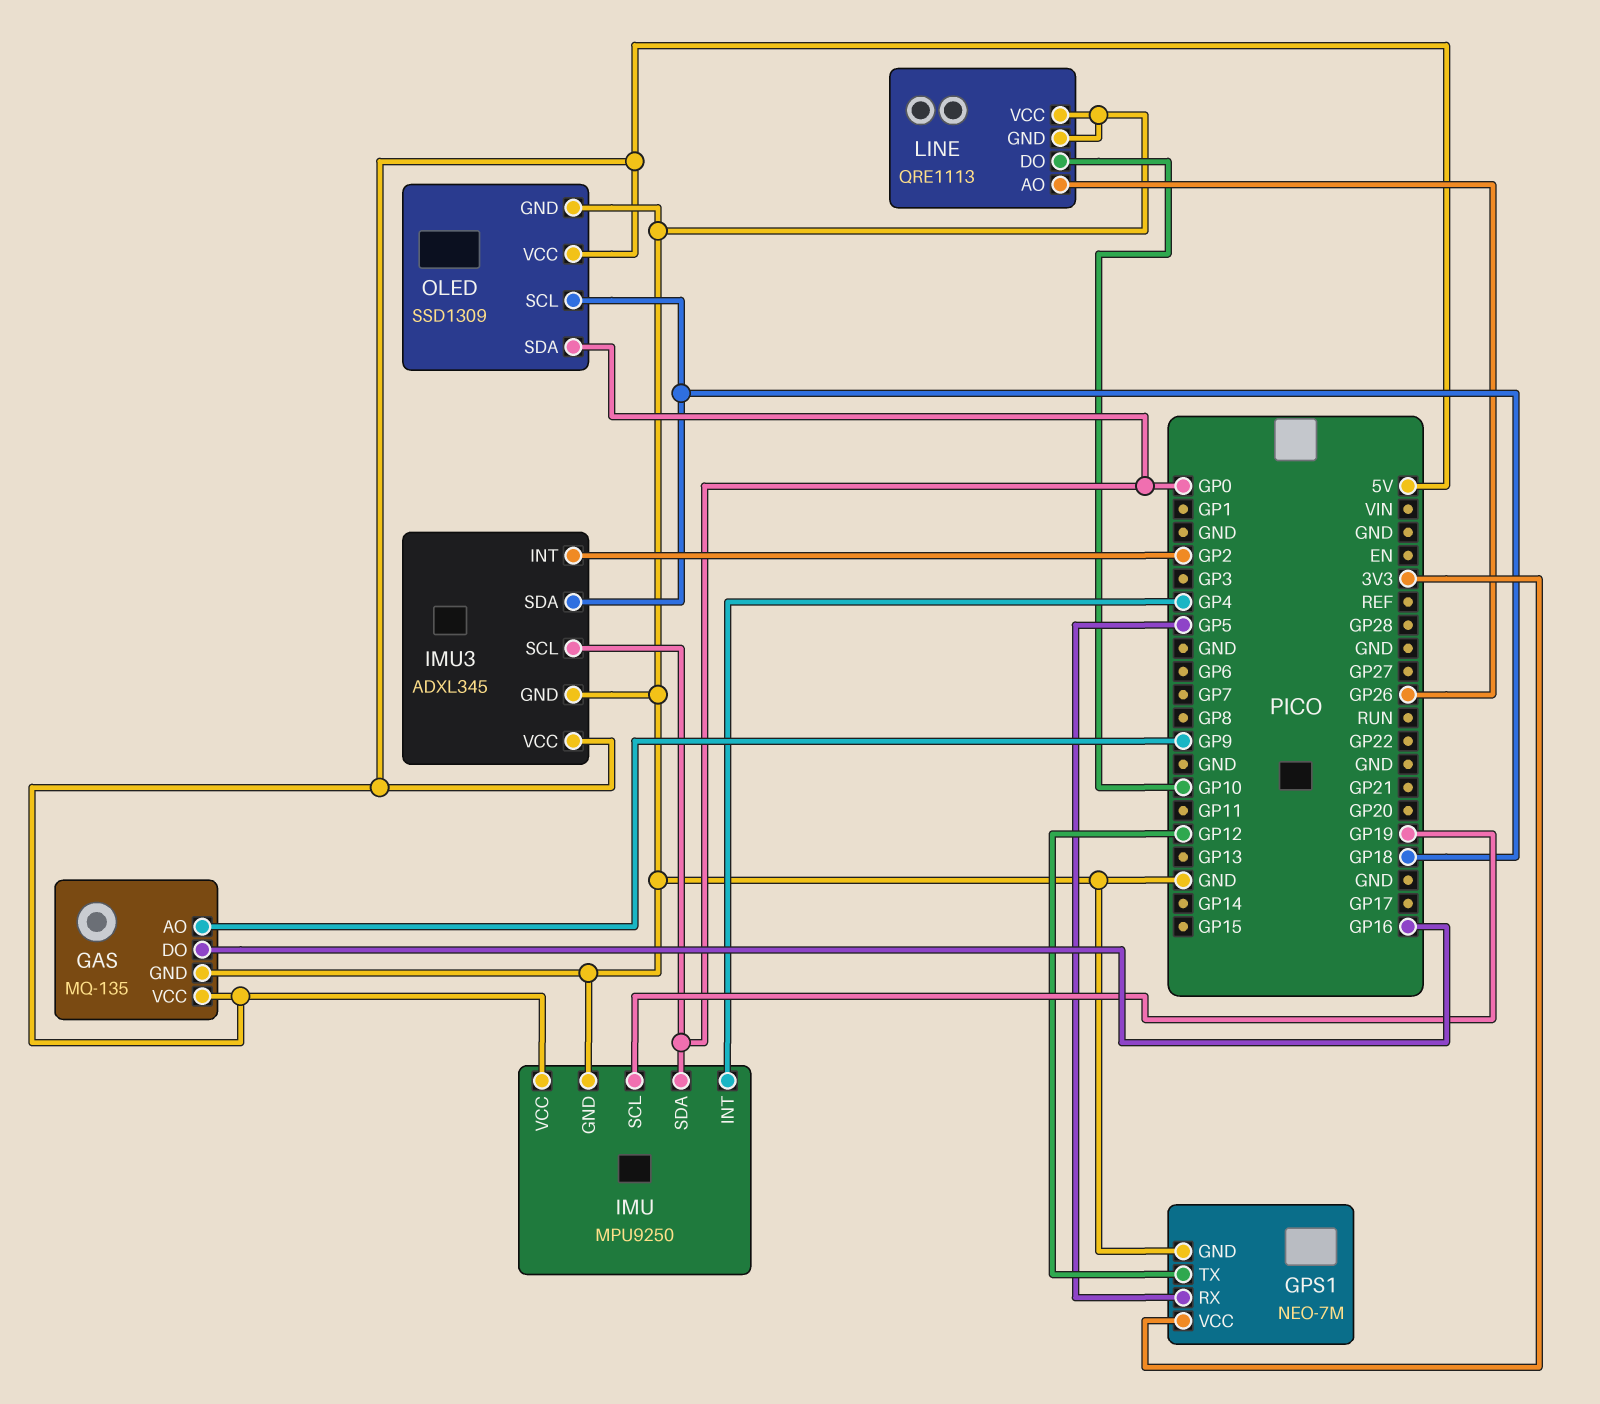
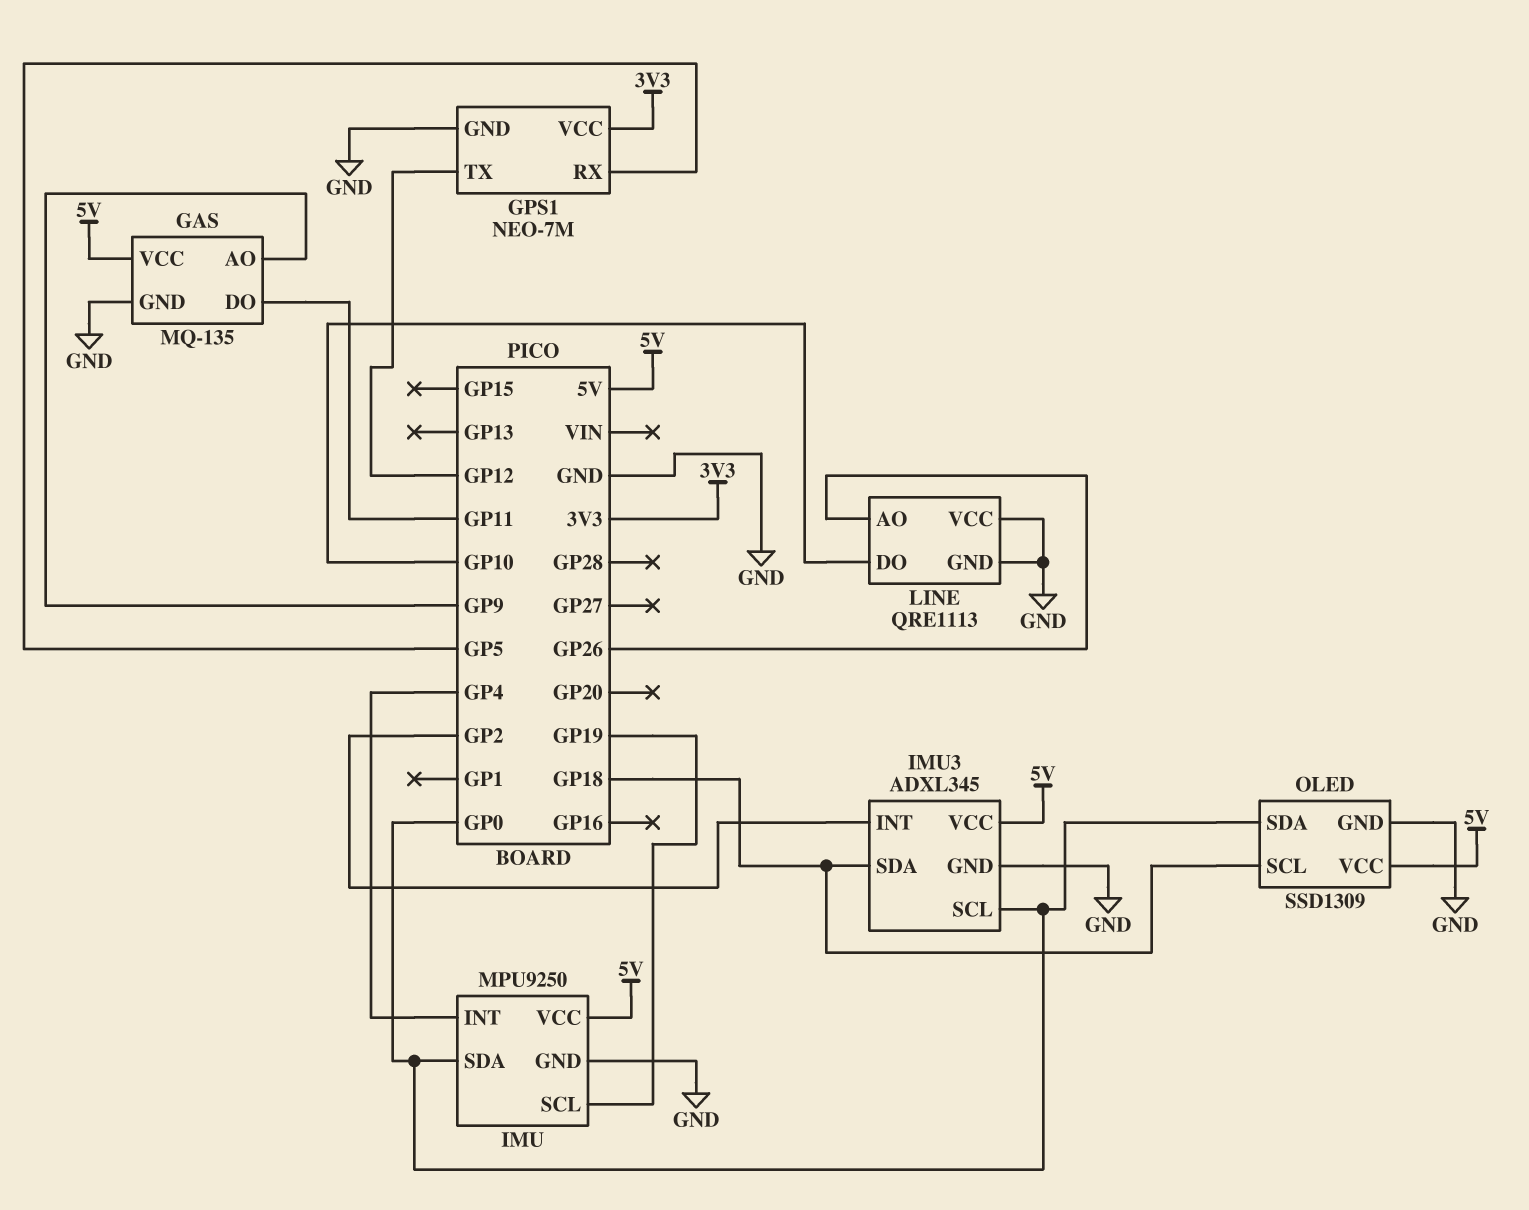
GAS pin DO: GP16 -> GP11

